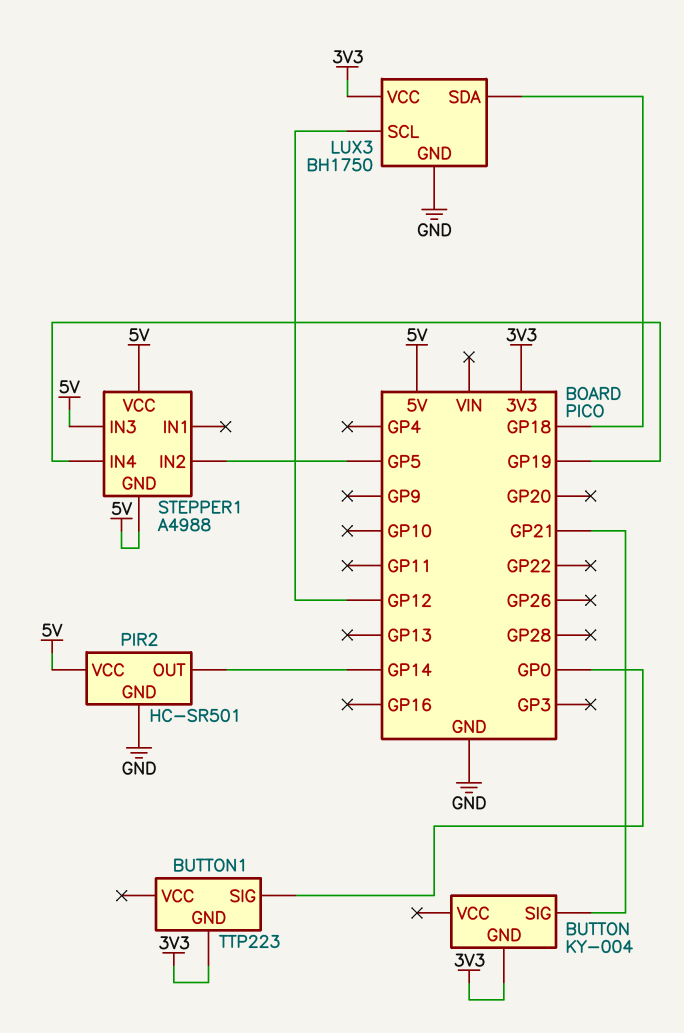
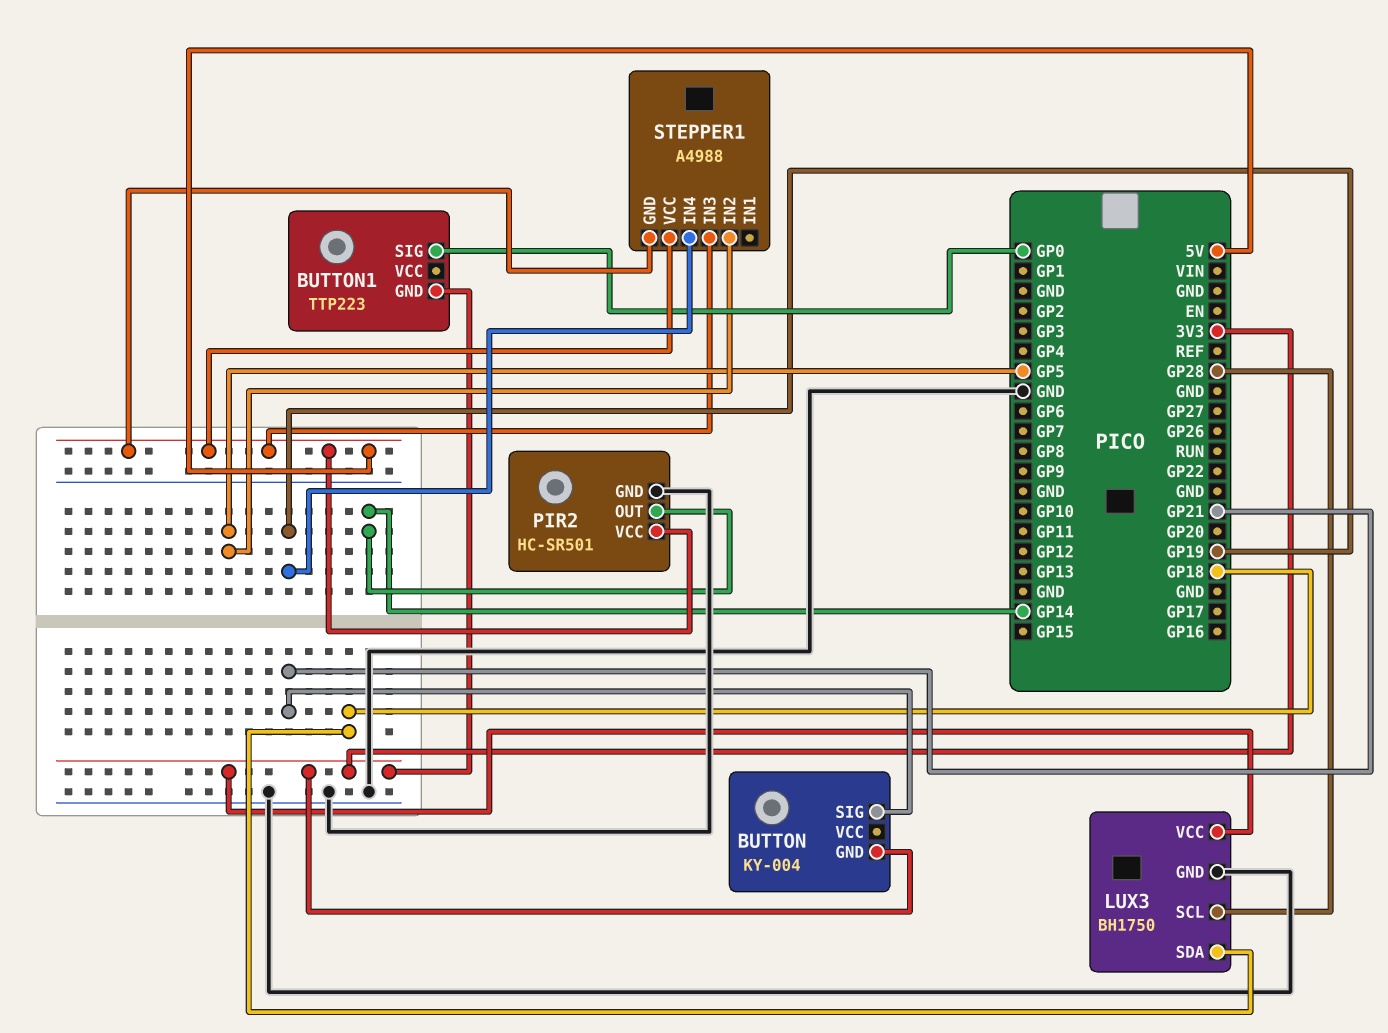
LUX3 pin SCL: GP12 -> GP28

